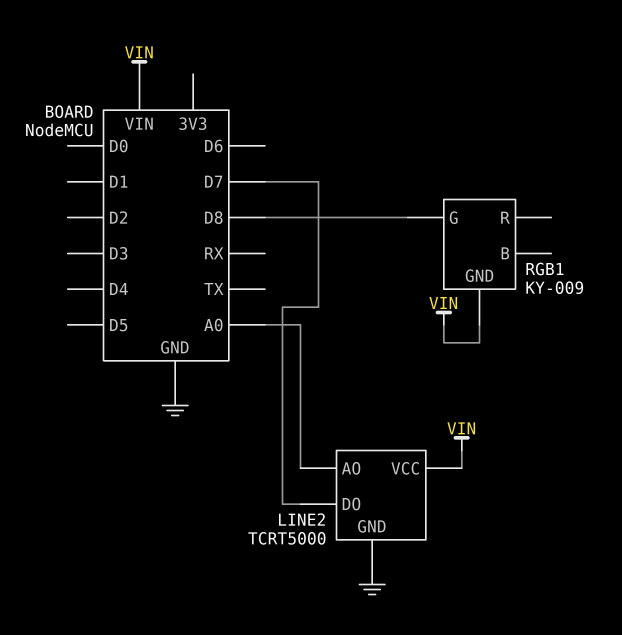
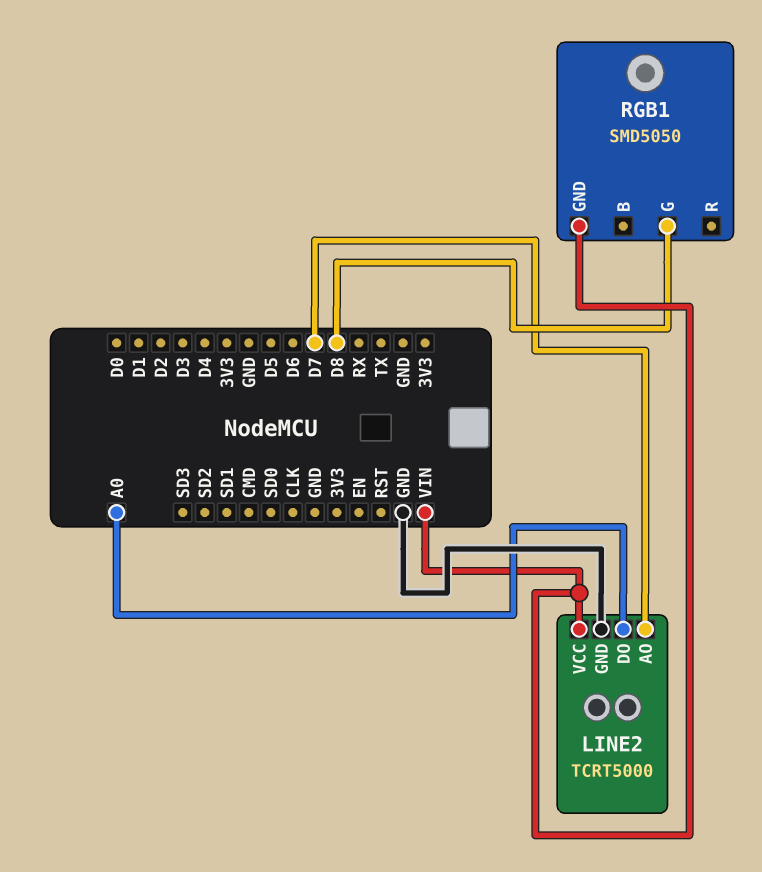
LINE2 pin AO: A0 -> D7
LINE2 pin DO: D7 -> A0
RGB1: KY-009 -> SMD5050

